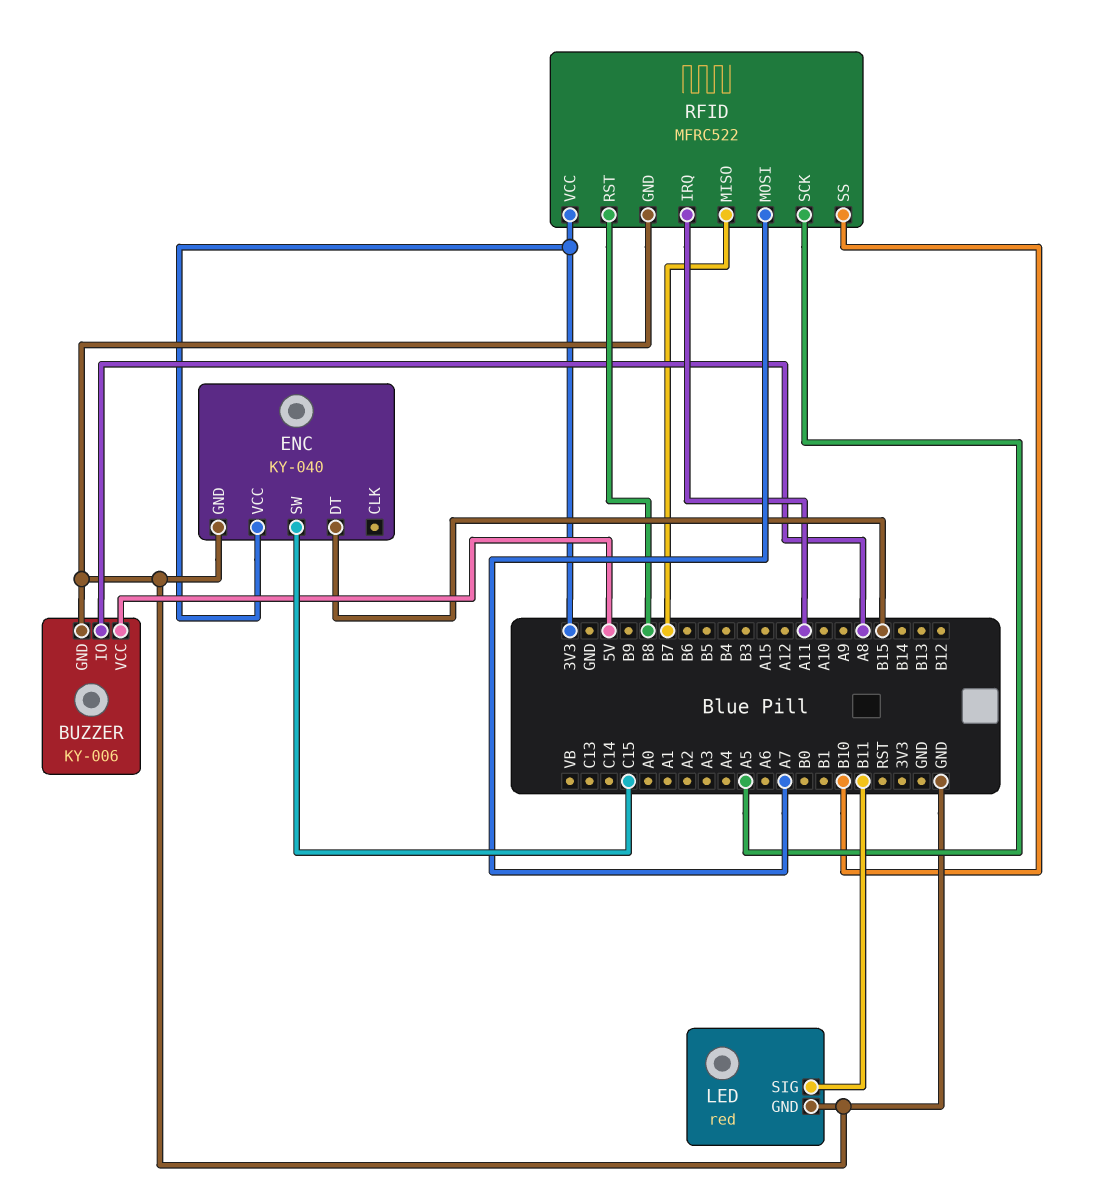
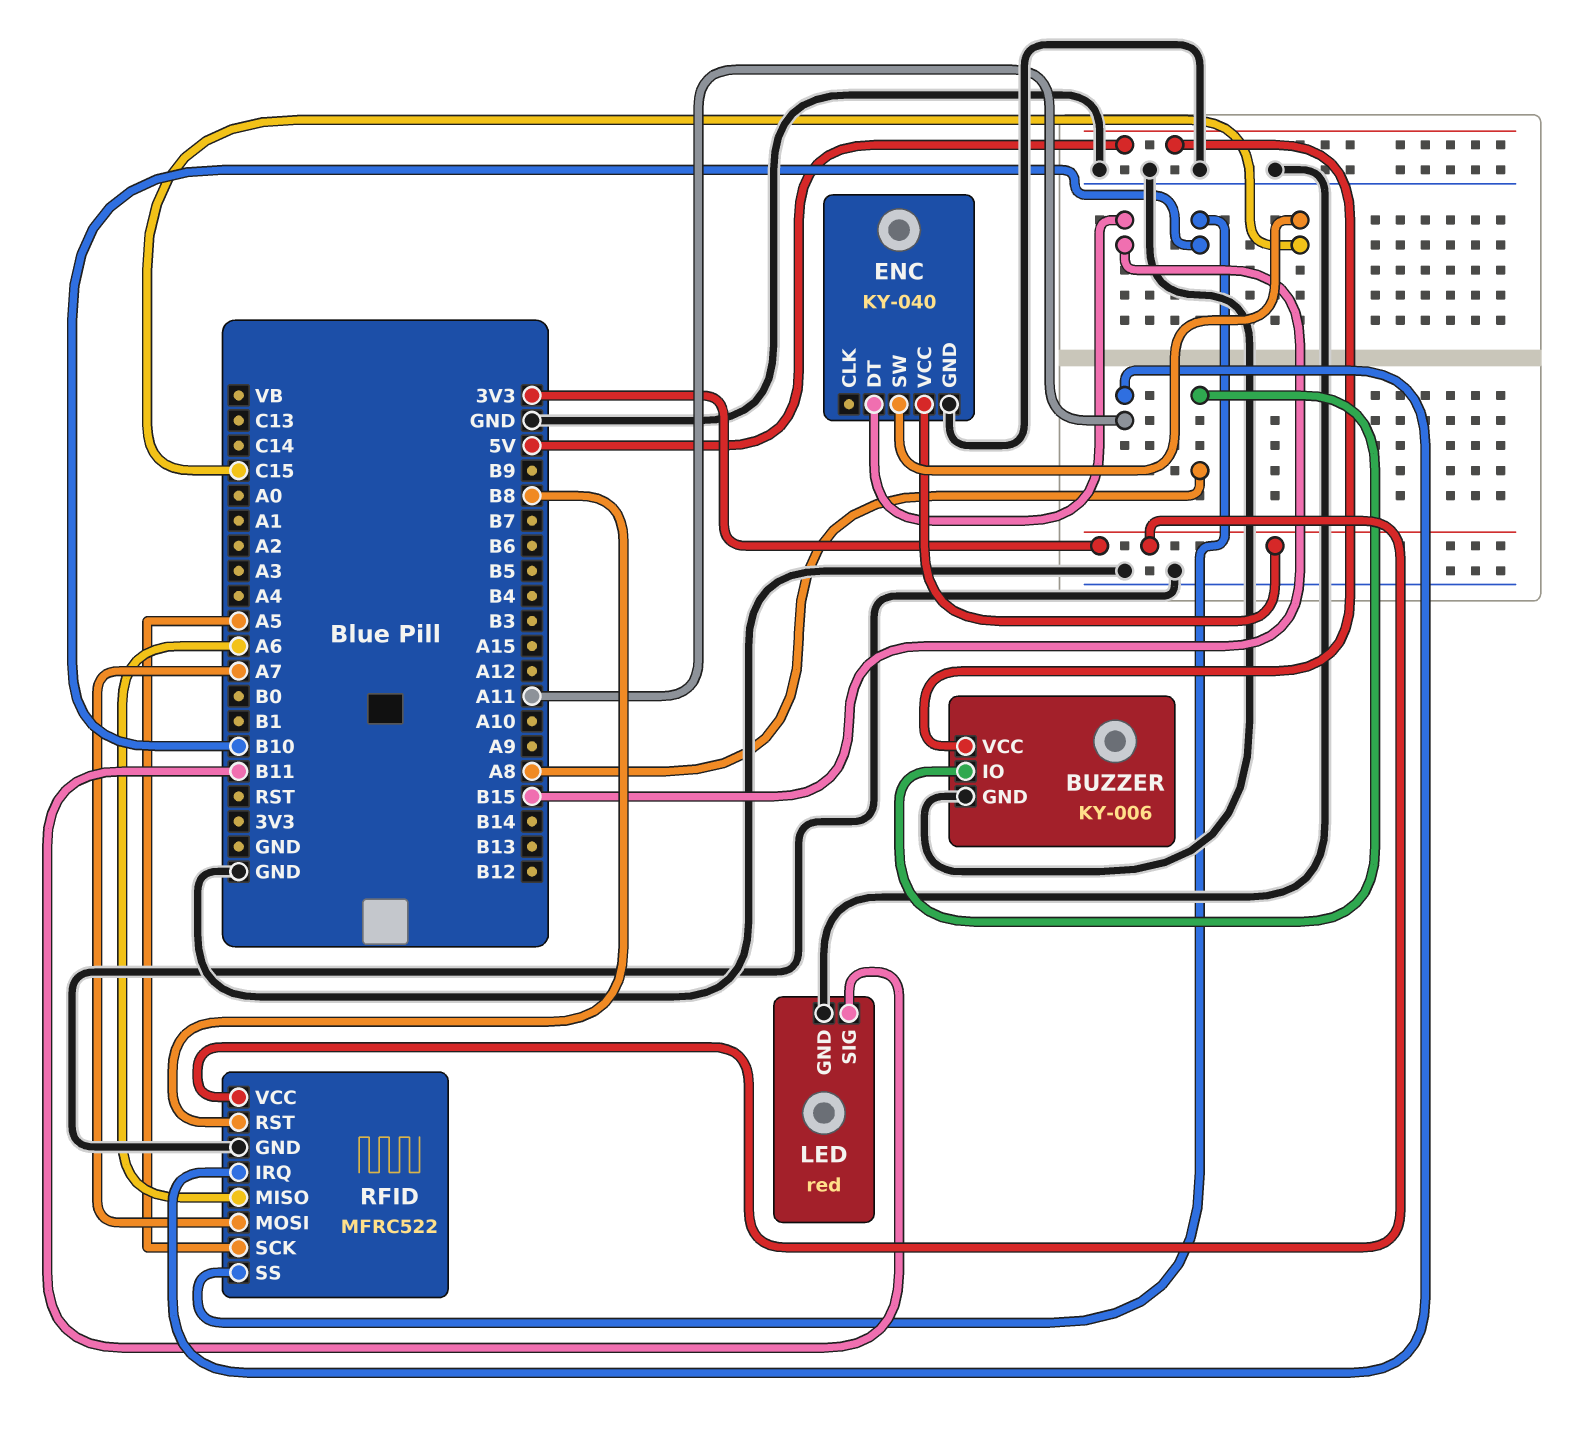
RFID pin MISO: B7 -> A6

